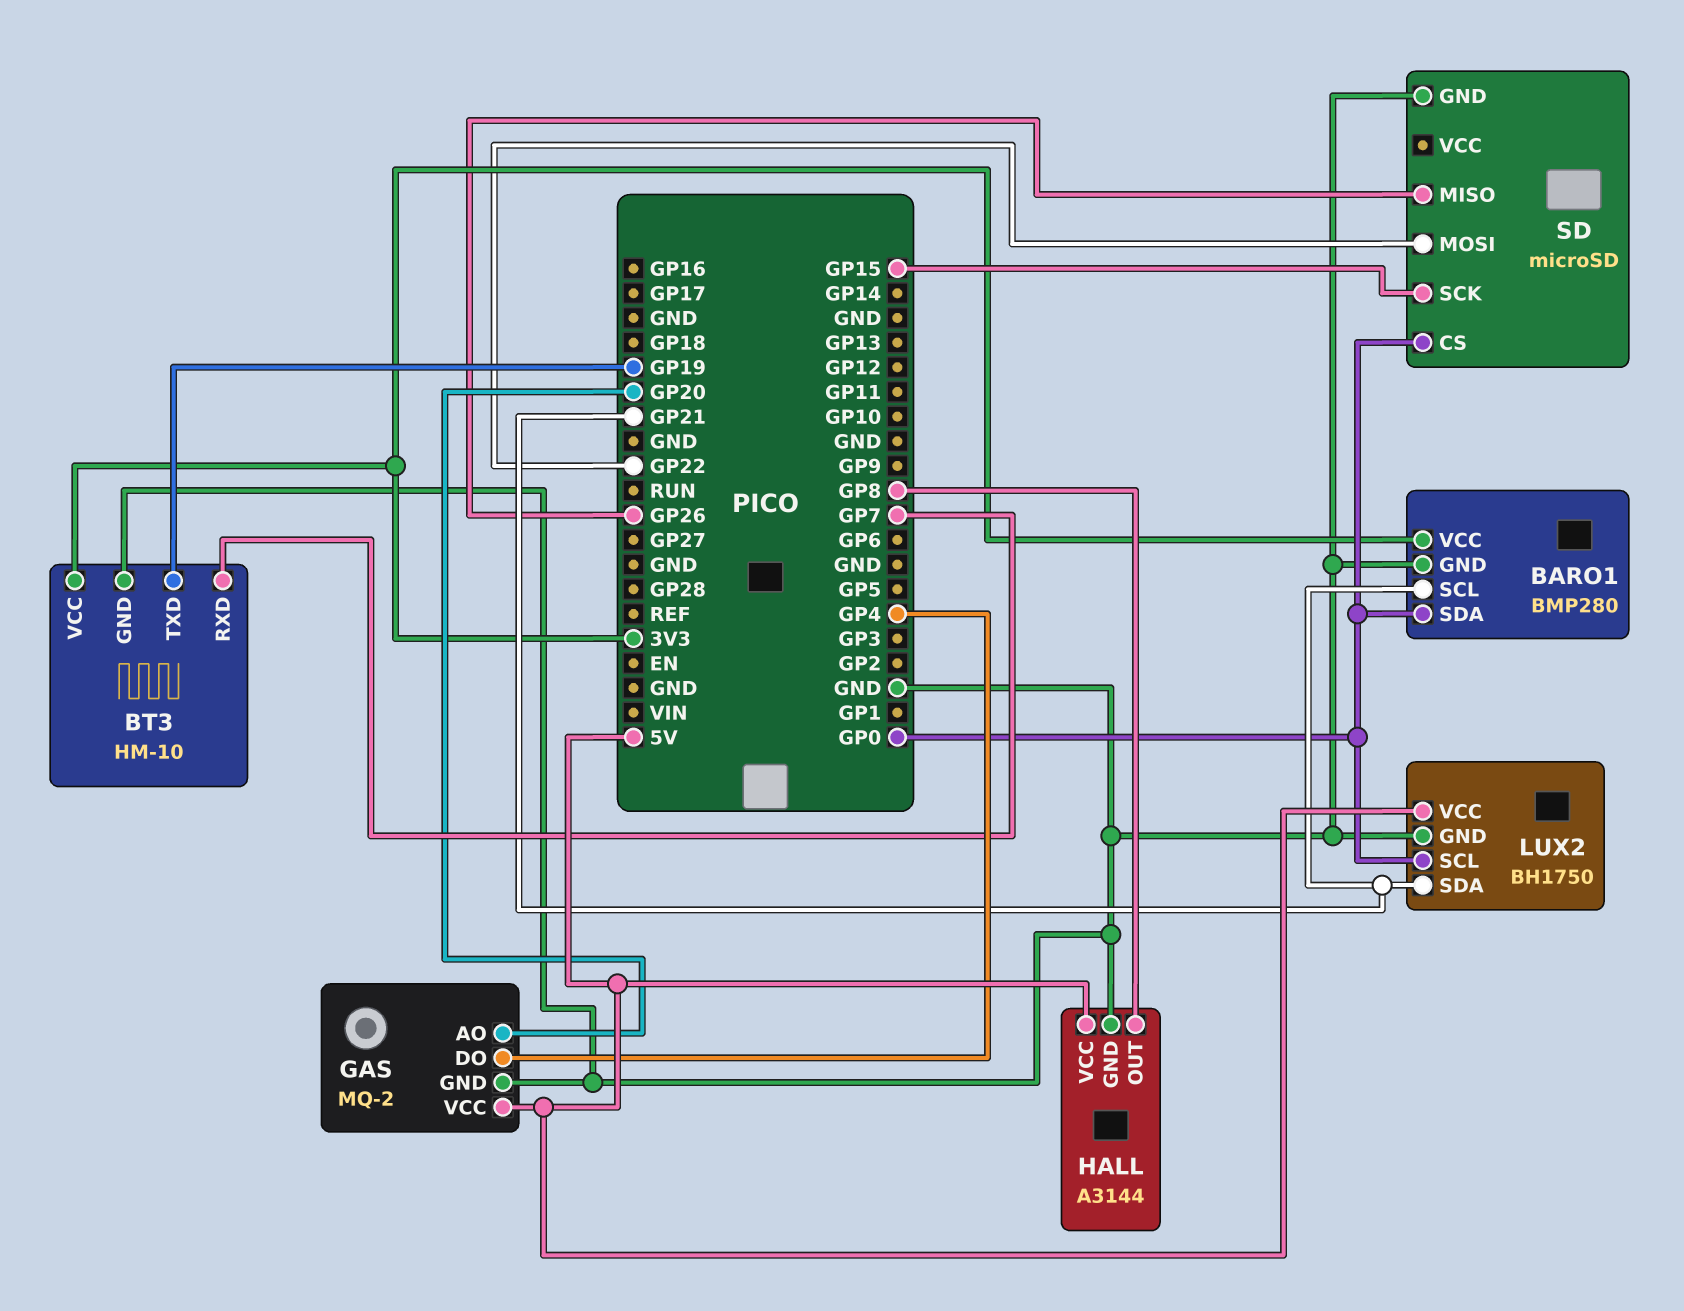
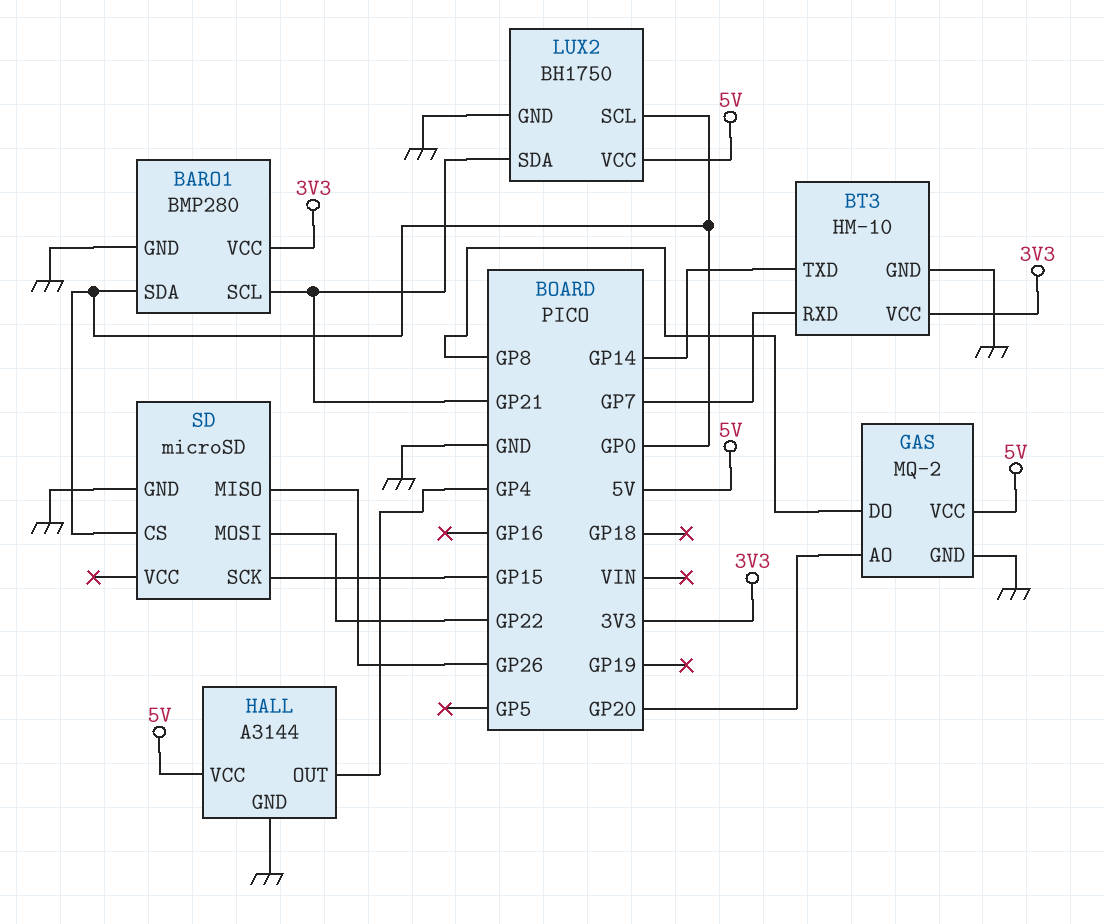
BT3 pin TXD: GP19 -> GP14
GAS pin DO: GP4 -> GP8
HALL pin OUT: GP8 -> GP4

